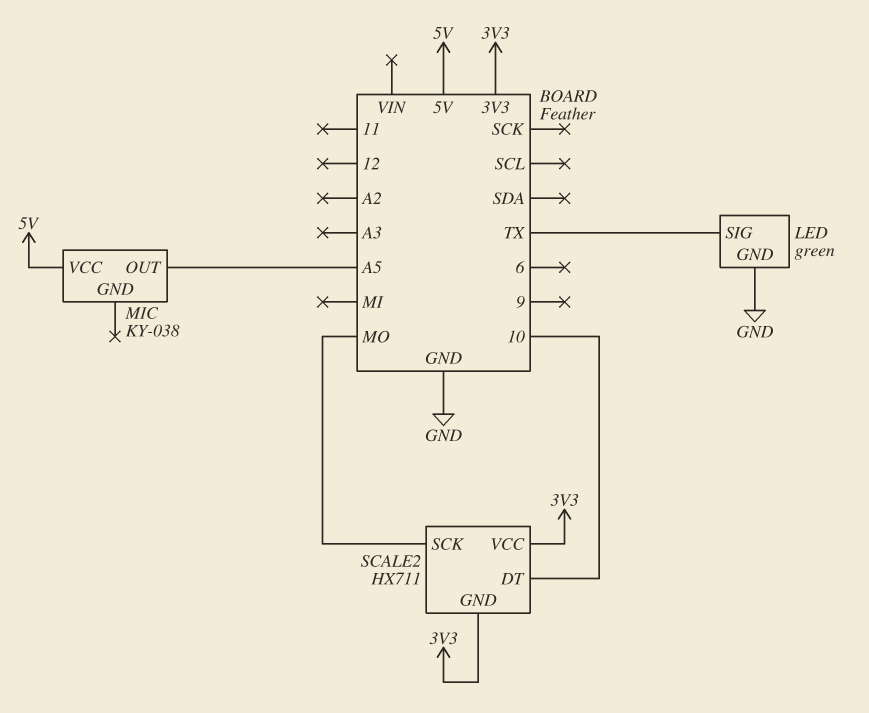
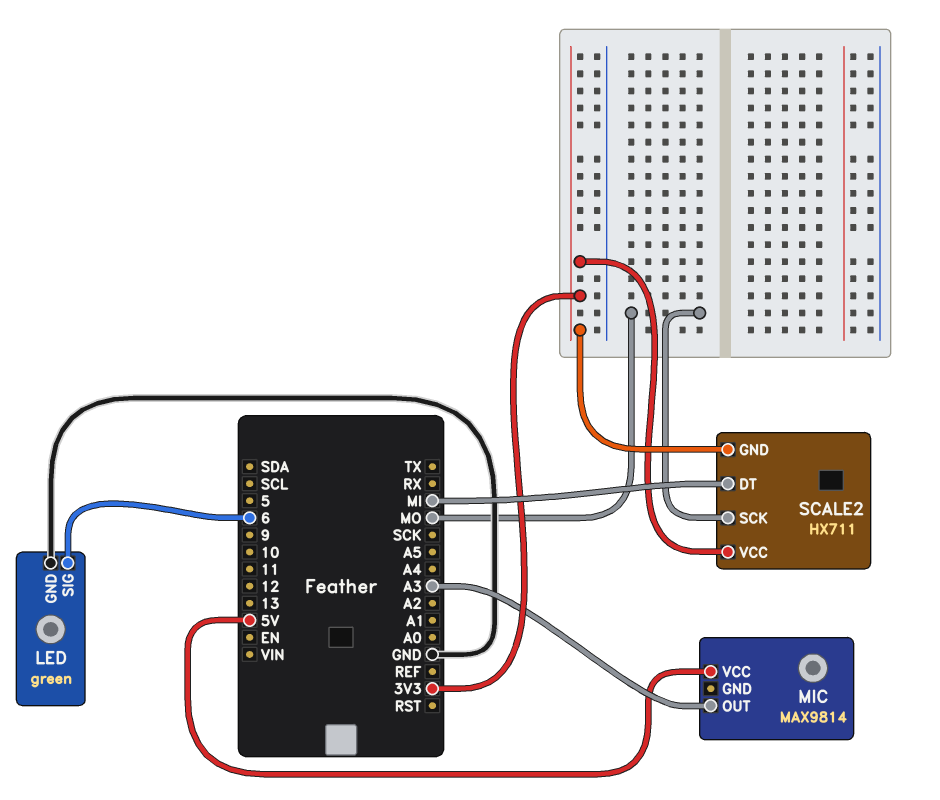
LED pin SIG: TX -> 6
MIC: KY-038 -> MAX9814
MIC pin OUT: A5 -> A3
SCALE2 pin DT: 10 -> MI

